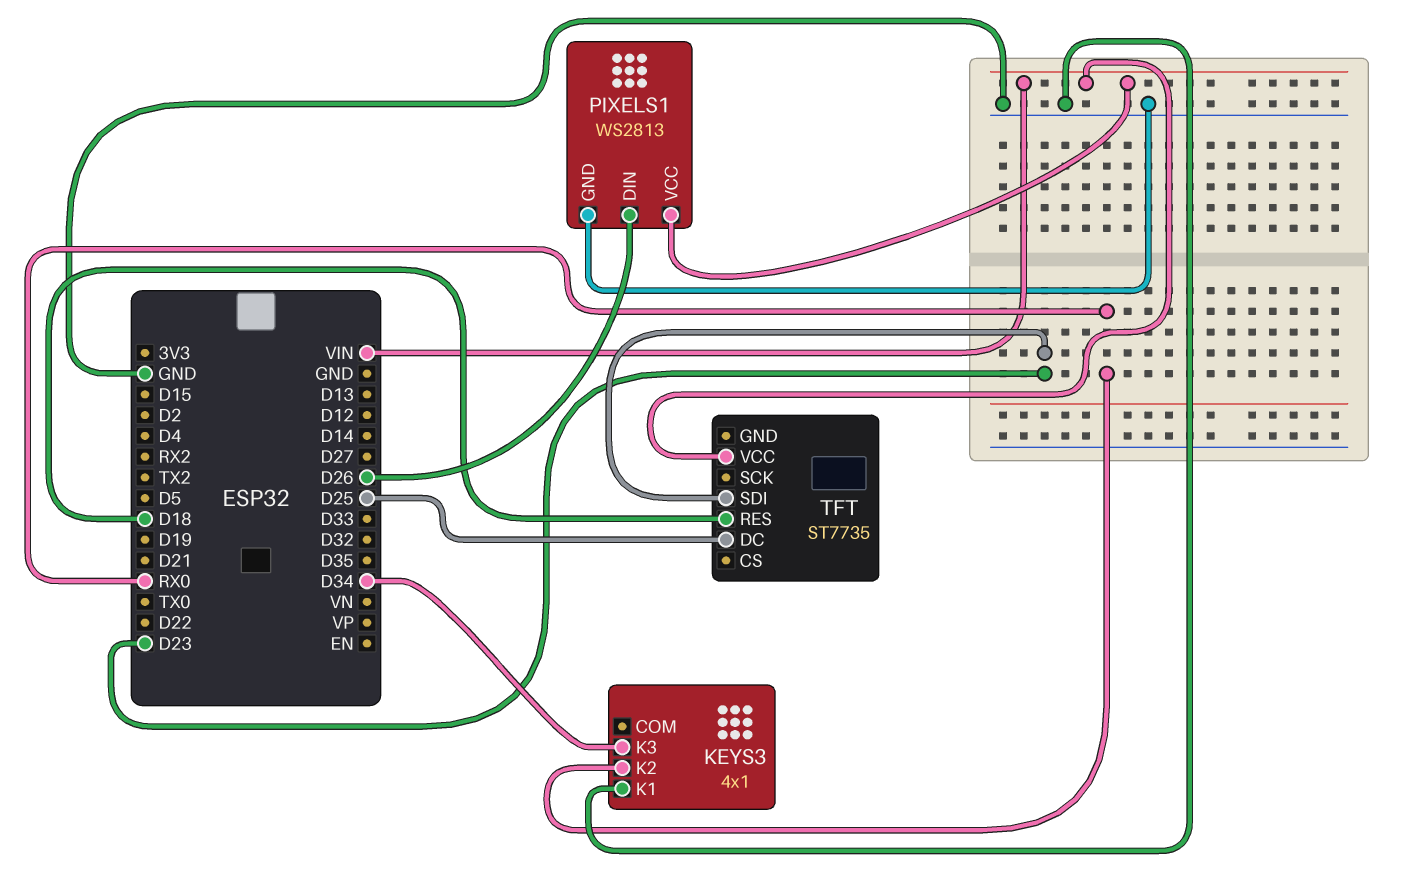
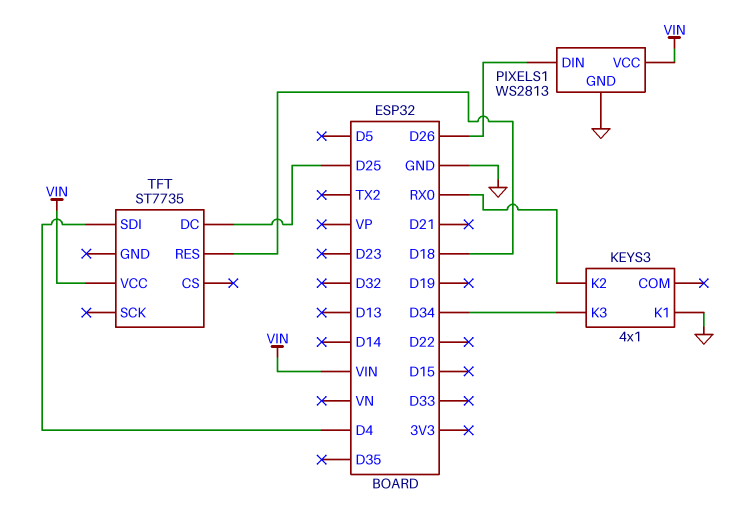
TFT pin SDI: D23 -> D4

